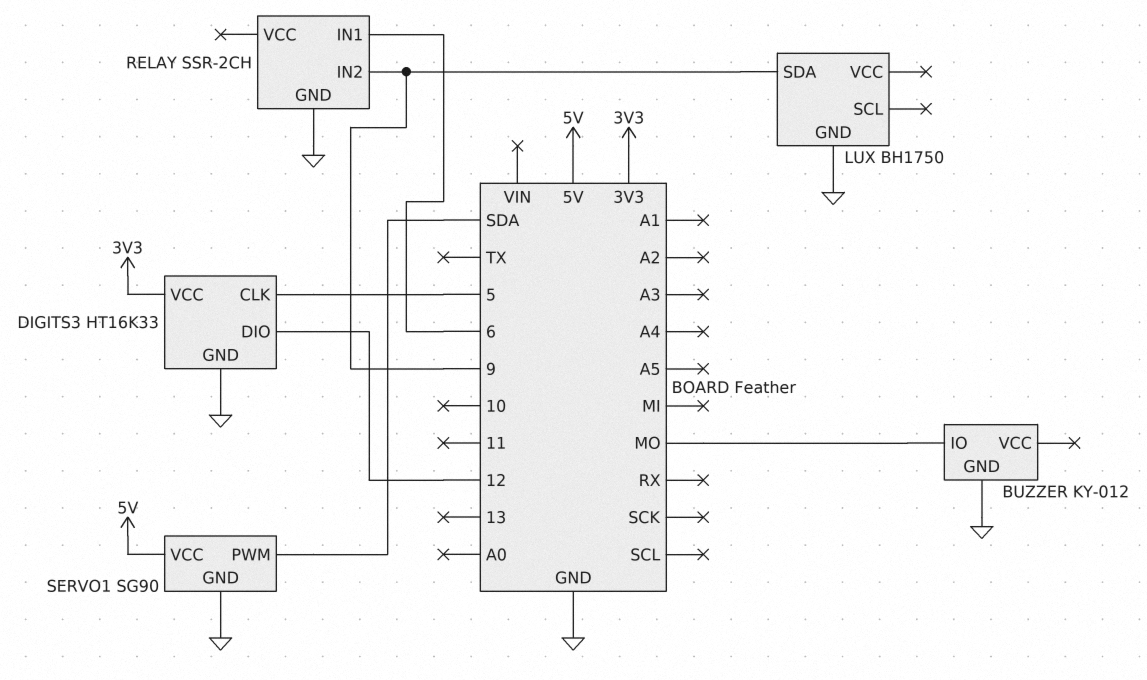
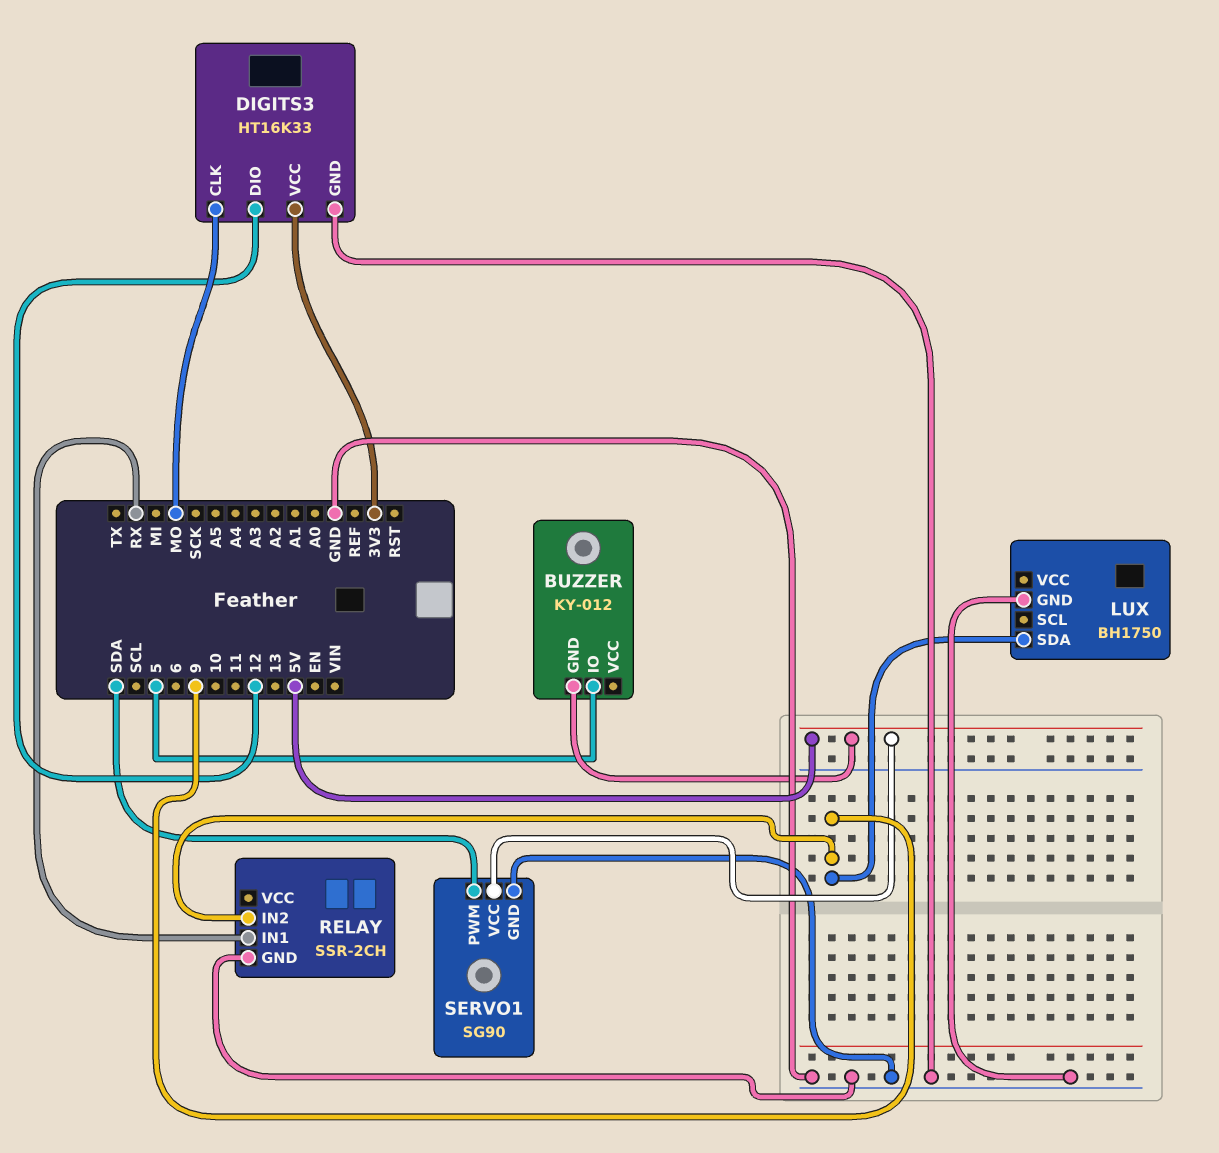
BUZZER pin GND: GND -> 5V
BUZZER pin IO: MO -> 5
DIGITS3 pin CLK: 5 -> MO
RELAY pin IN1: 6 -> RX

